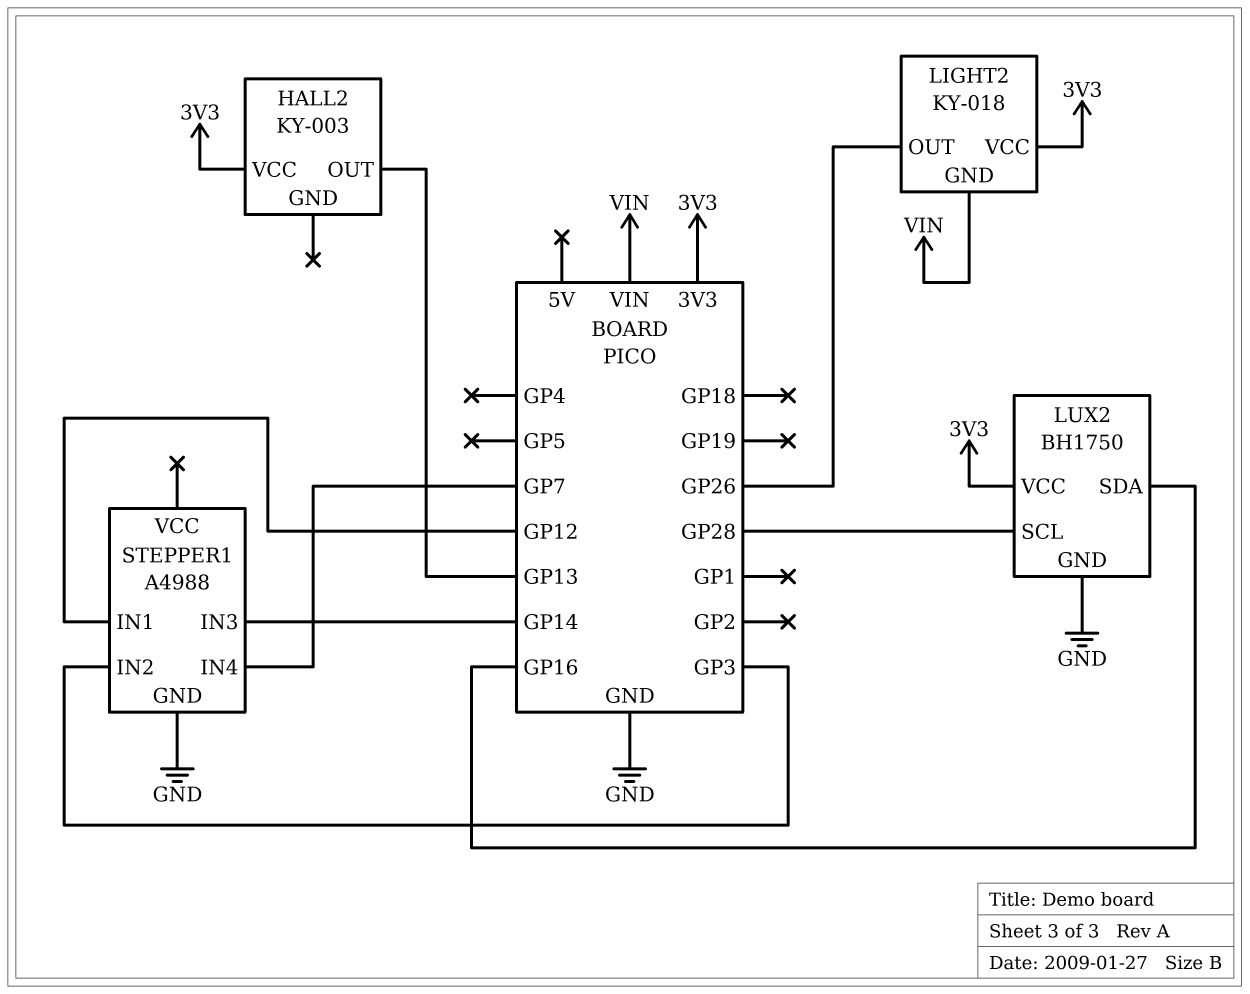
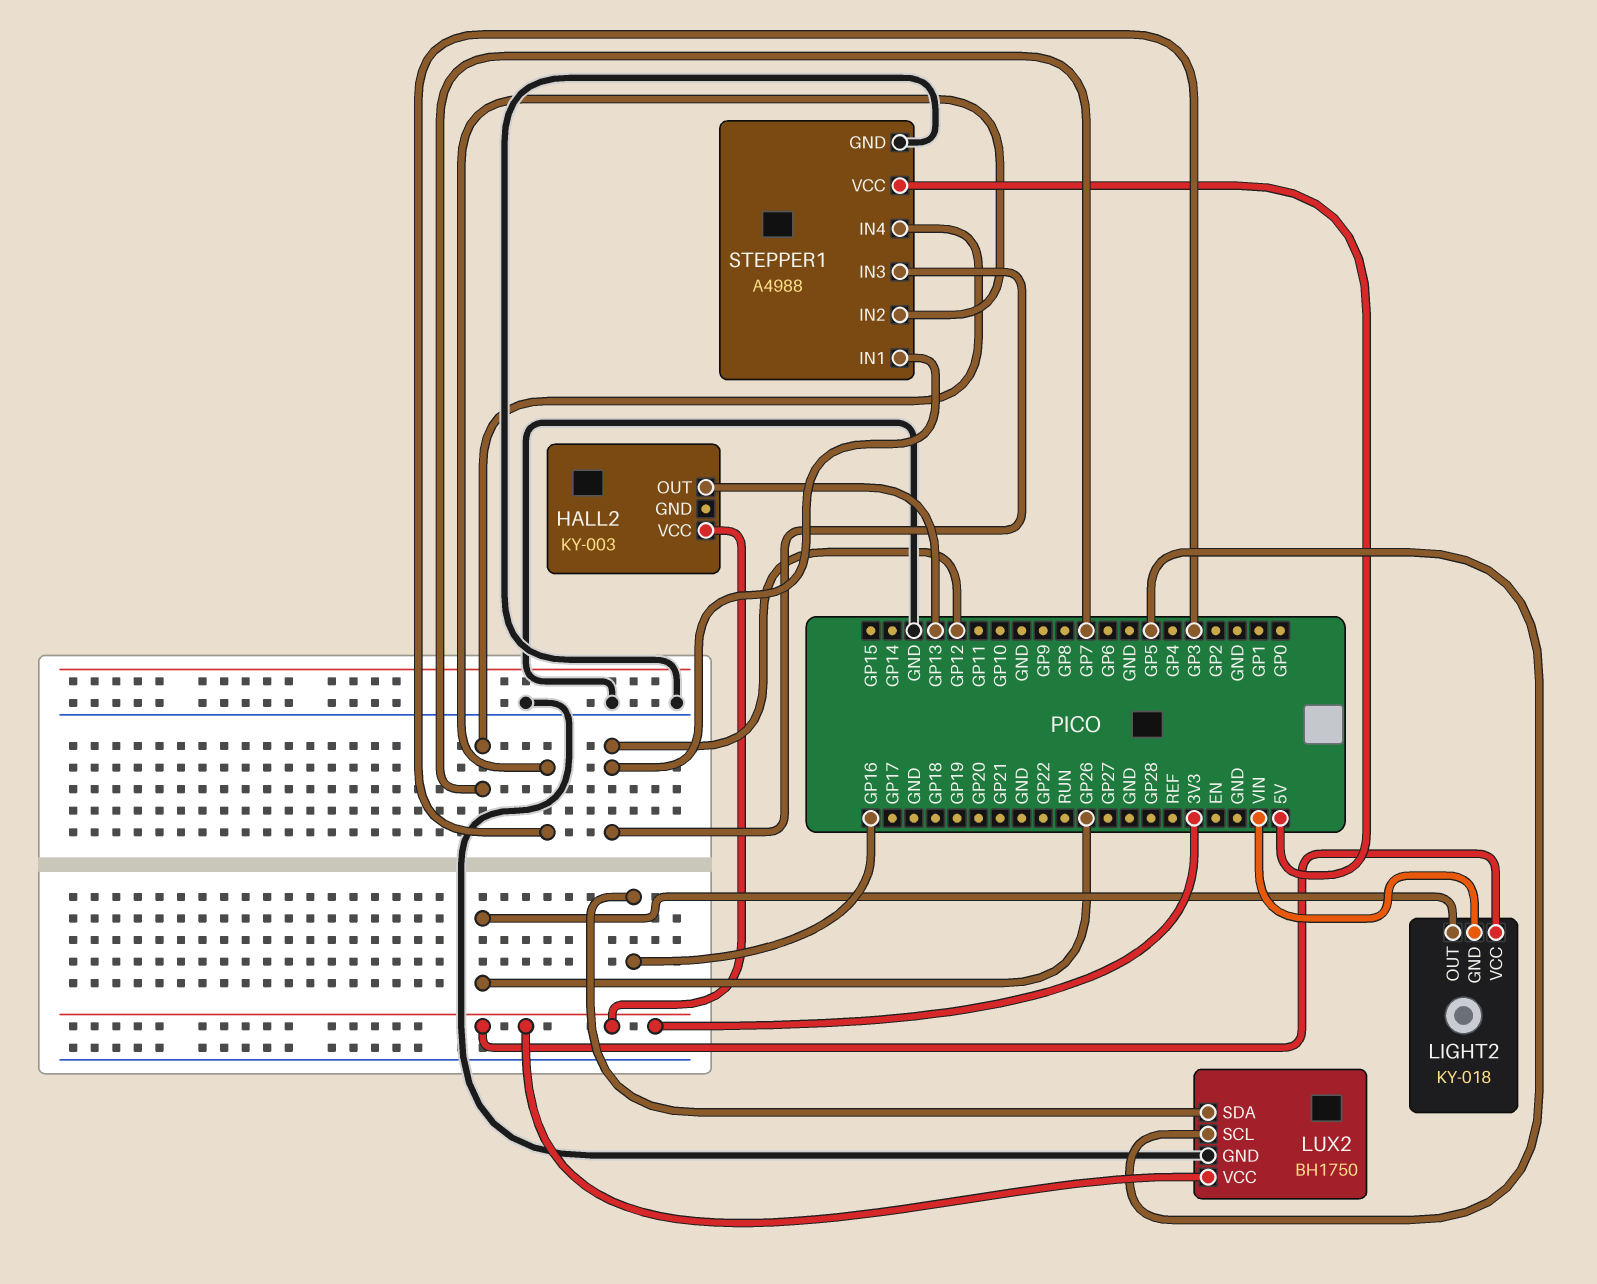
LUX2 pin SCL: GP28 -> GP5
STEPPER1 pin IN3: GP14 -> GP12
STEPPER1 pin VCC: none -> 5V

